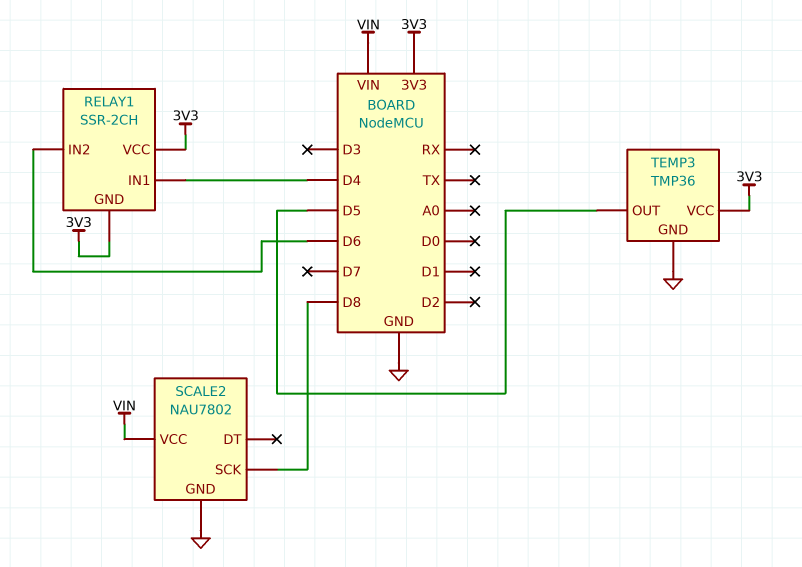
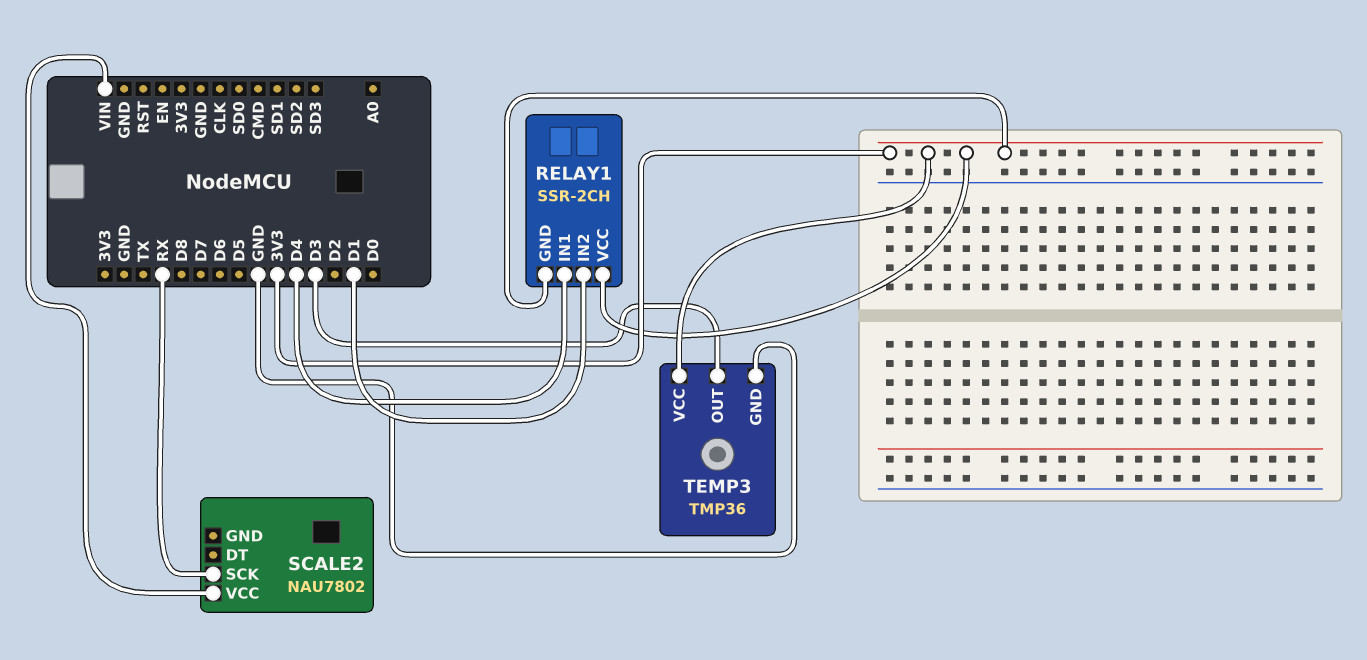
RELAY1 pin IN2: D6 -> D1
SCALE2 pin GND: GND -> none
SCALE2 pin SCK: D8 -> RX
TEMP3 pin OUT: D5 -> D3

